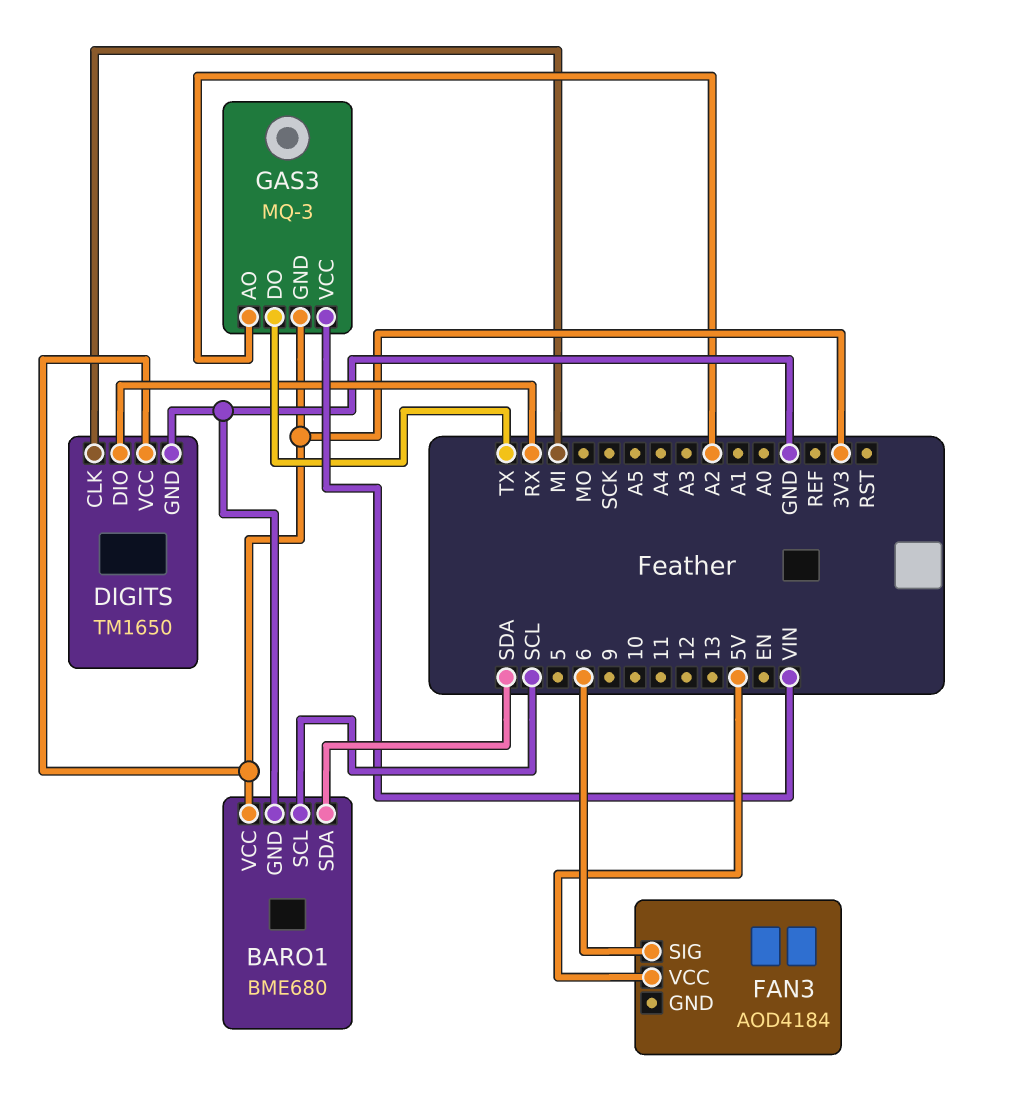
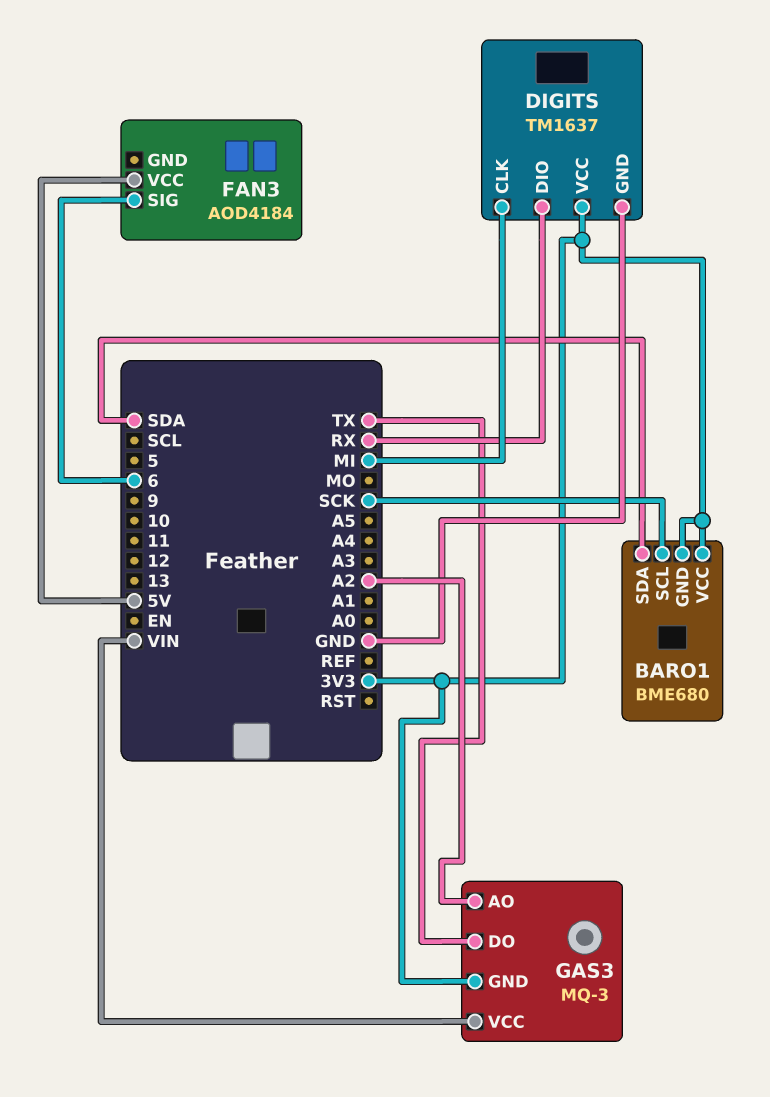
BARO1 pin GND: GND -> 3V3
BARO1 pin SCL: SCL -> SCK
DIGITS: TM1650 -> TM1637

